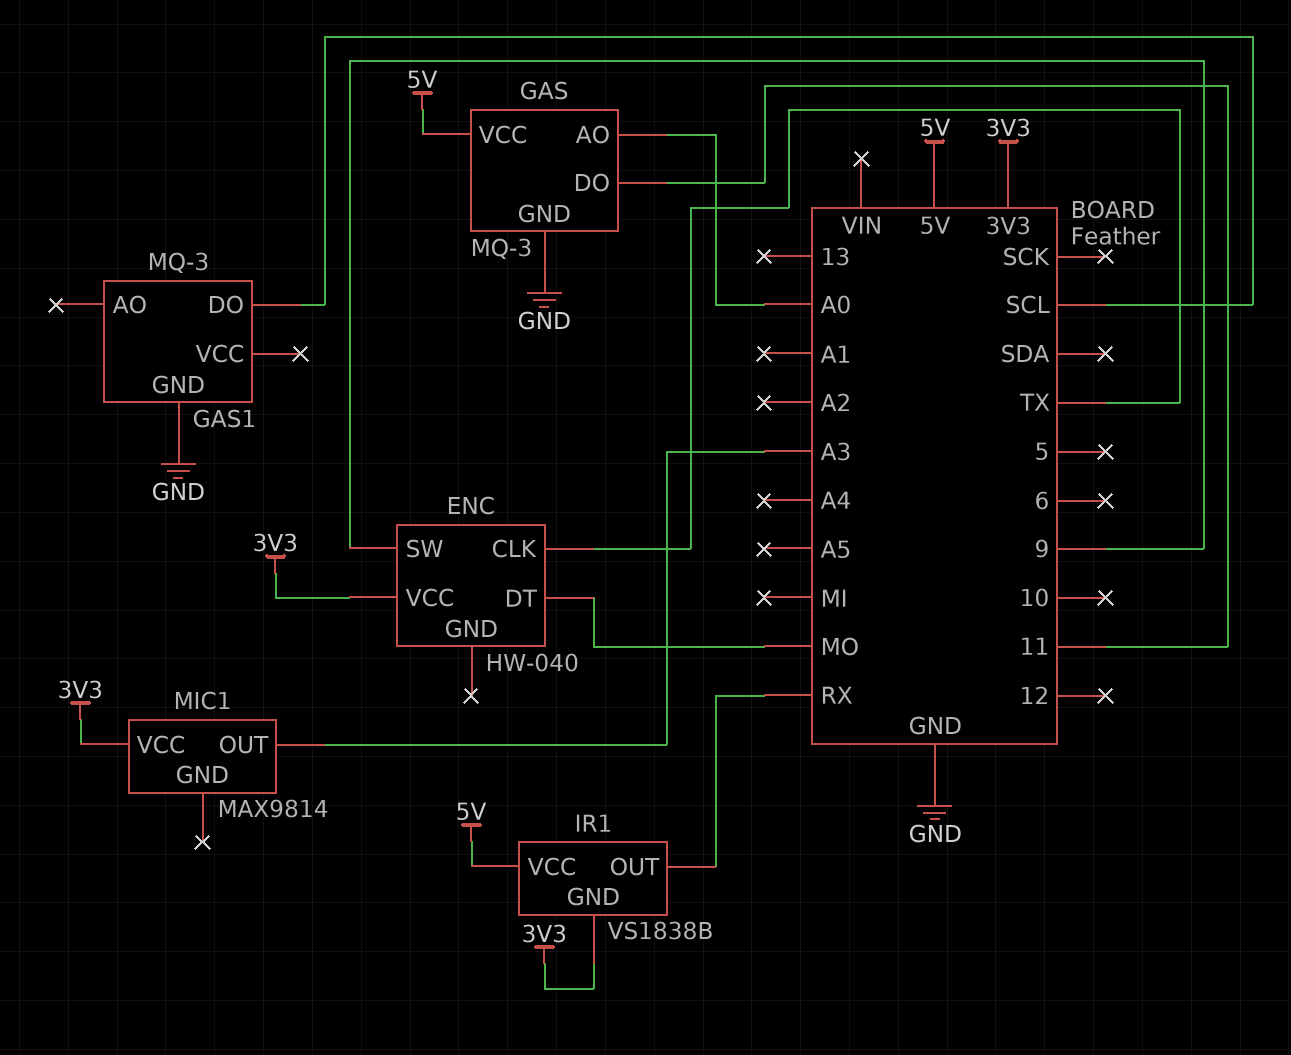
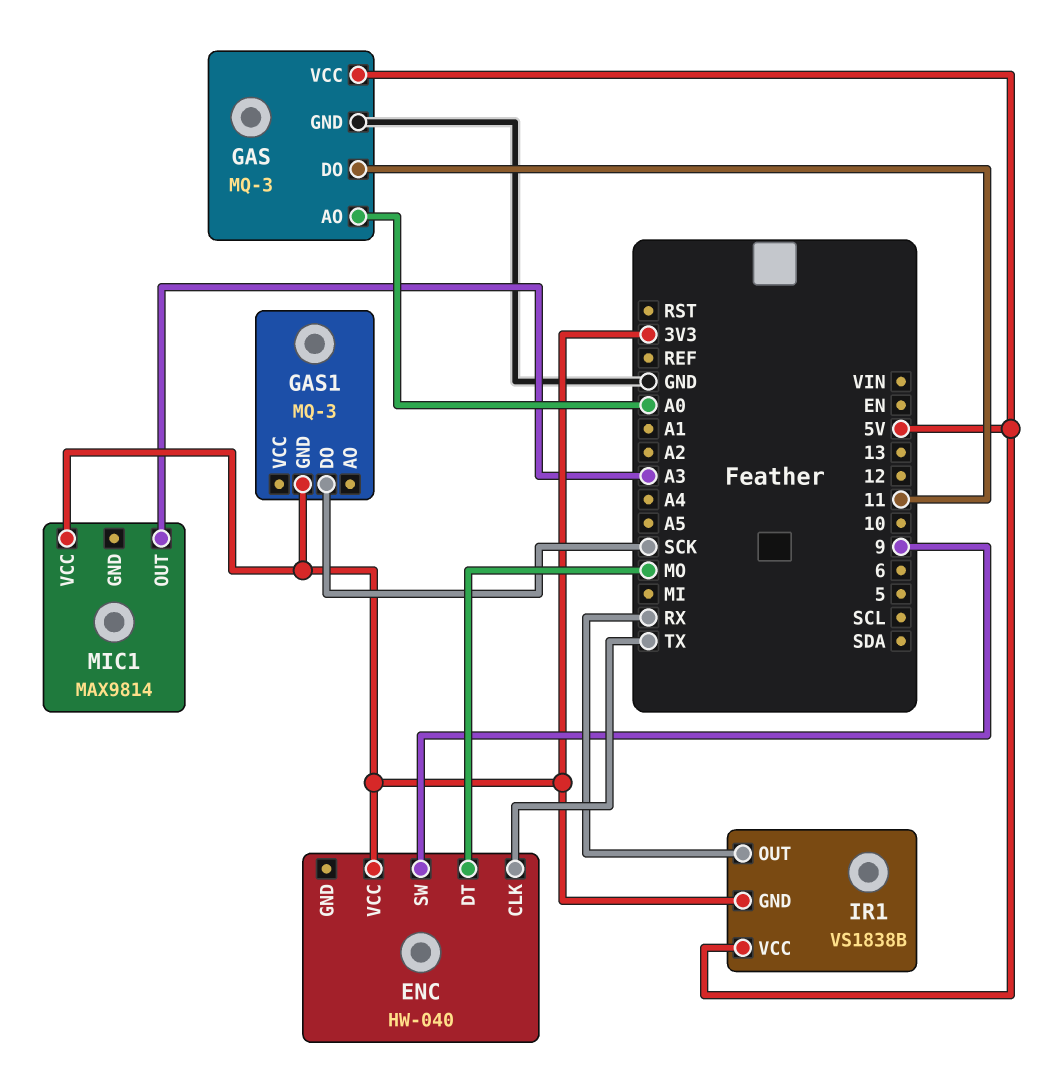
GAS1 pin DO: SCL -> SCK
GAS1 pin GND: GND -> 3V3

